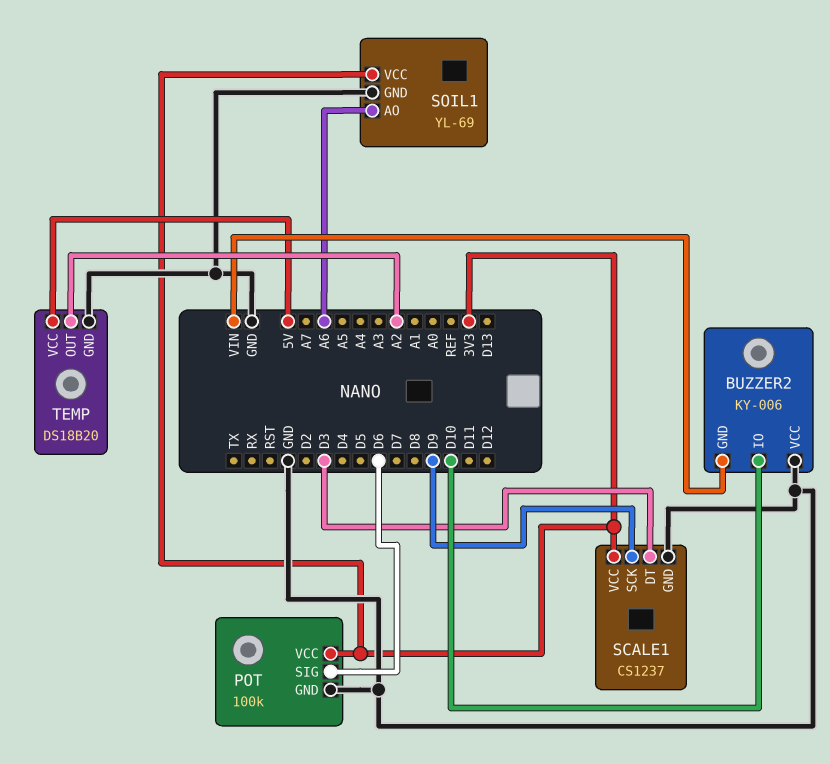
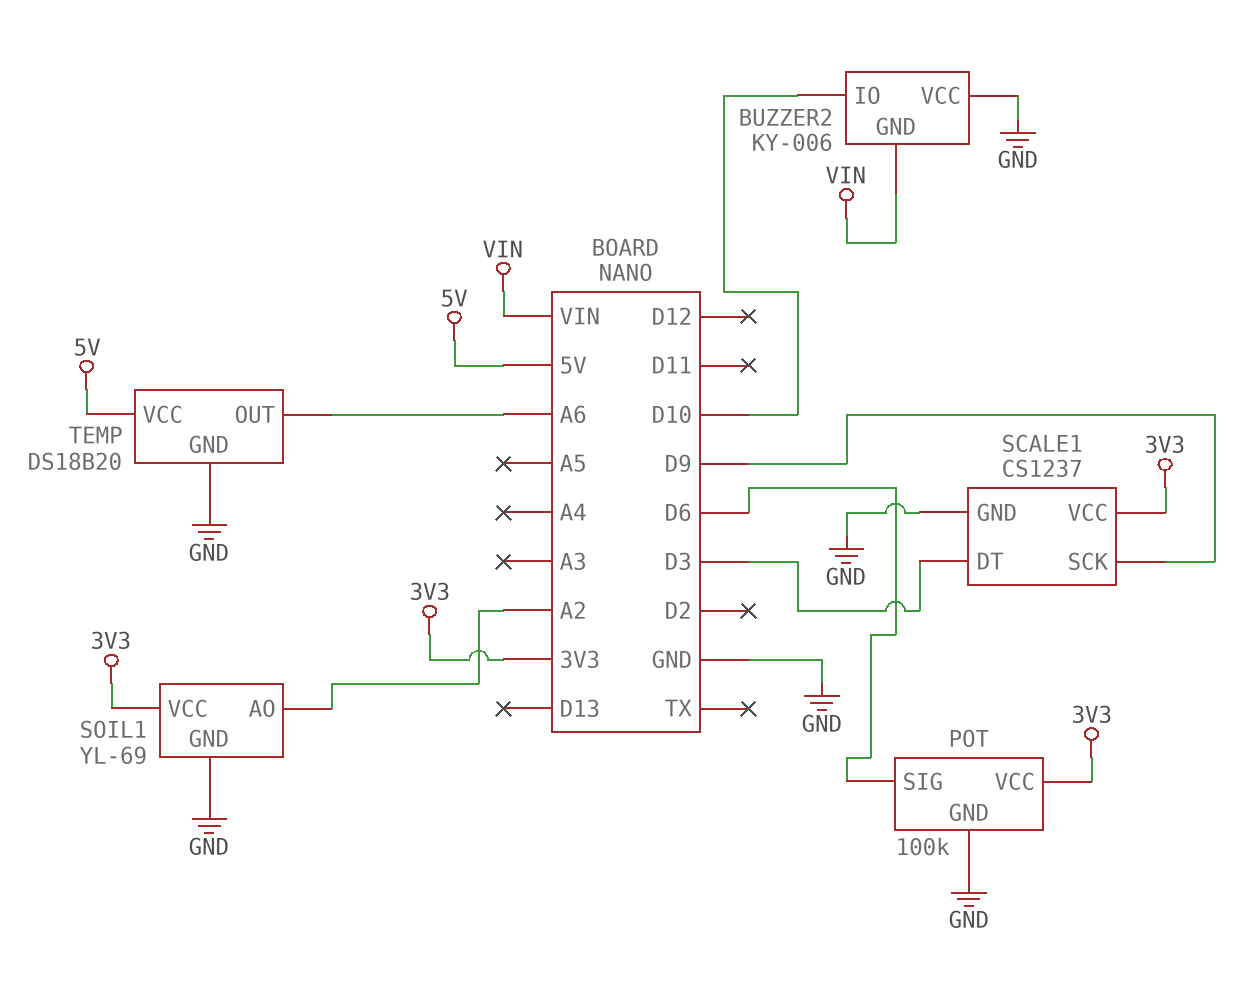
SOIL1 pin AO: A6 -> A2
TEMP pin OUT: A2 -> A6

